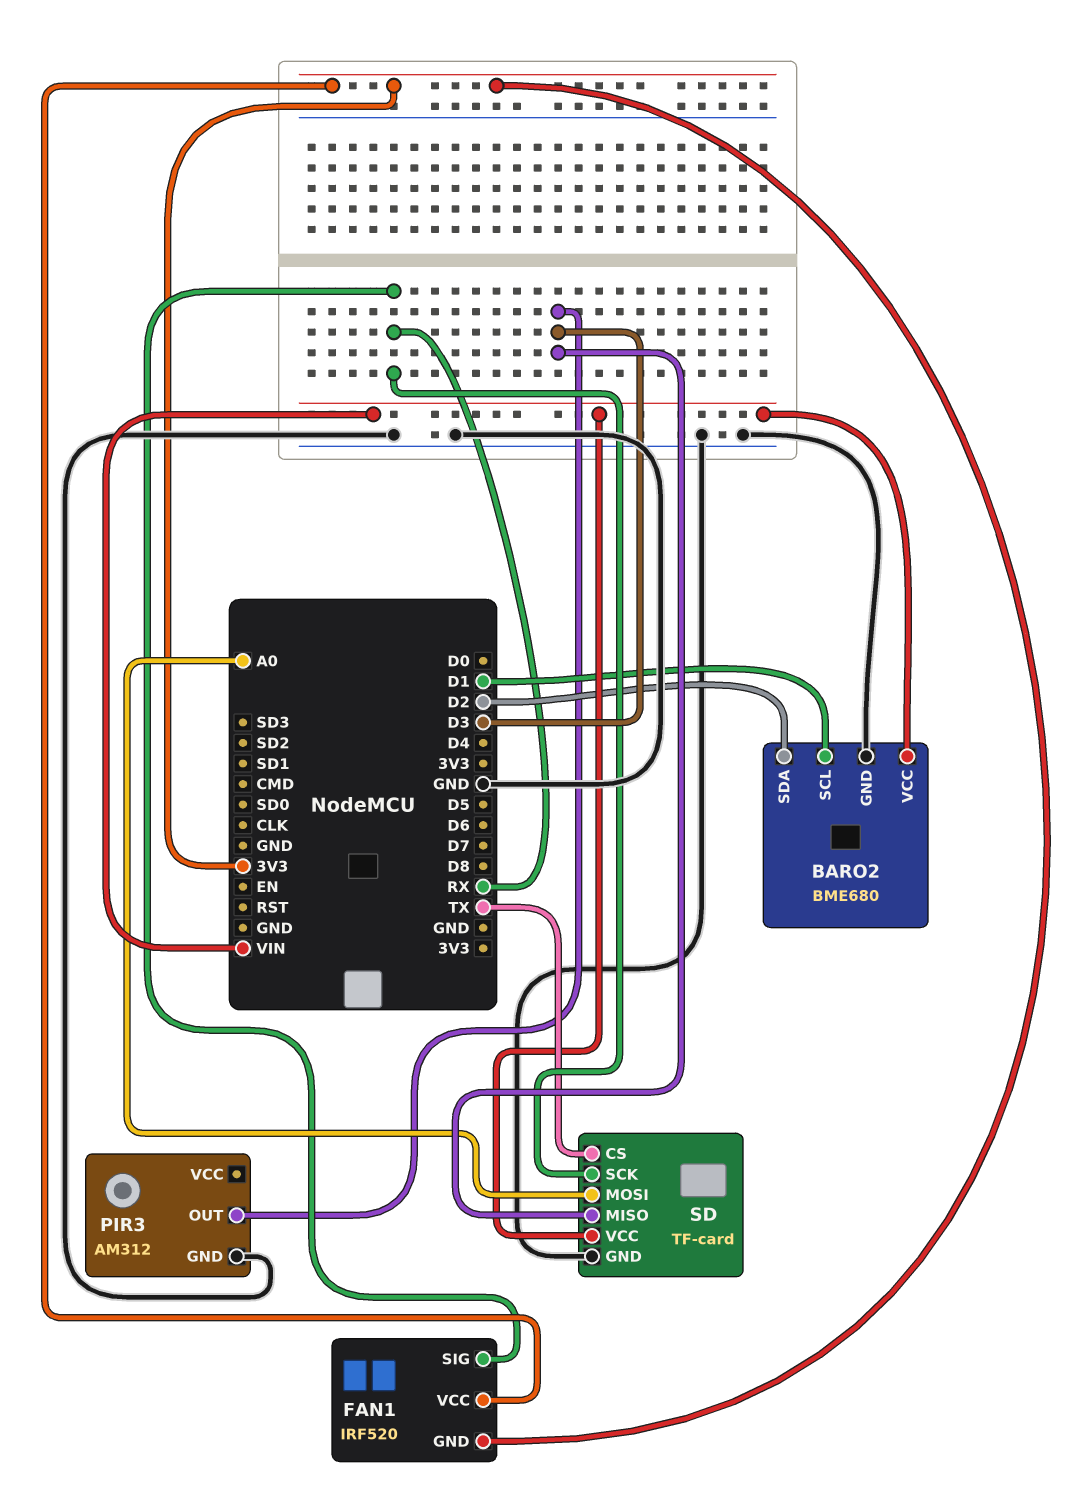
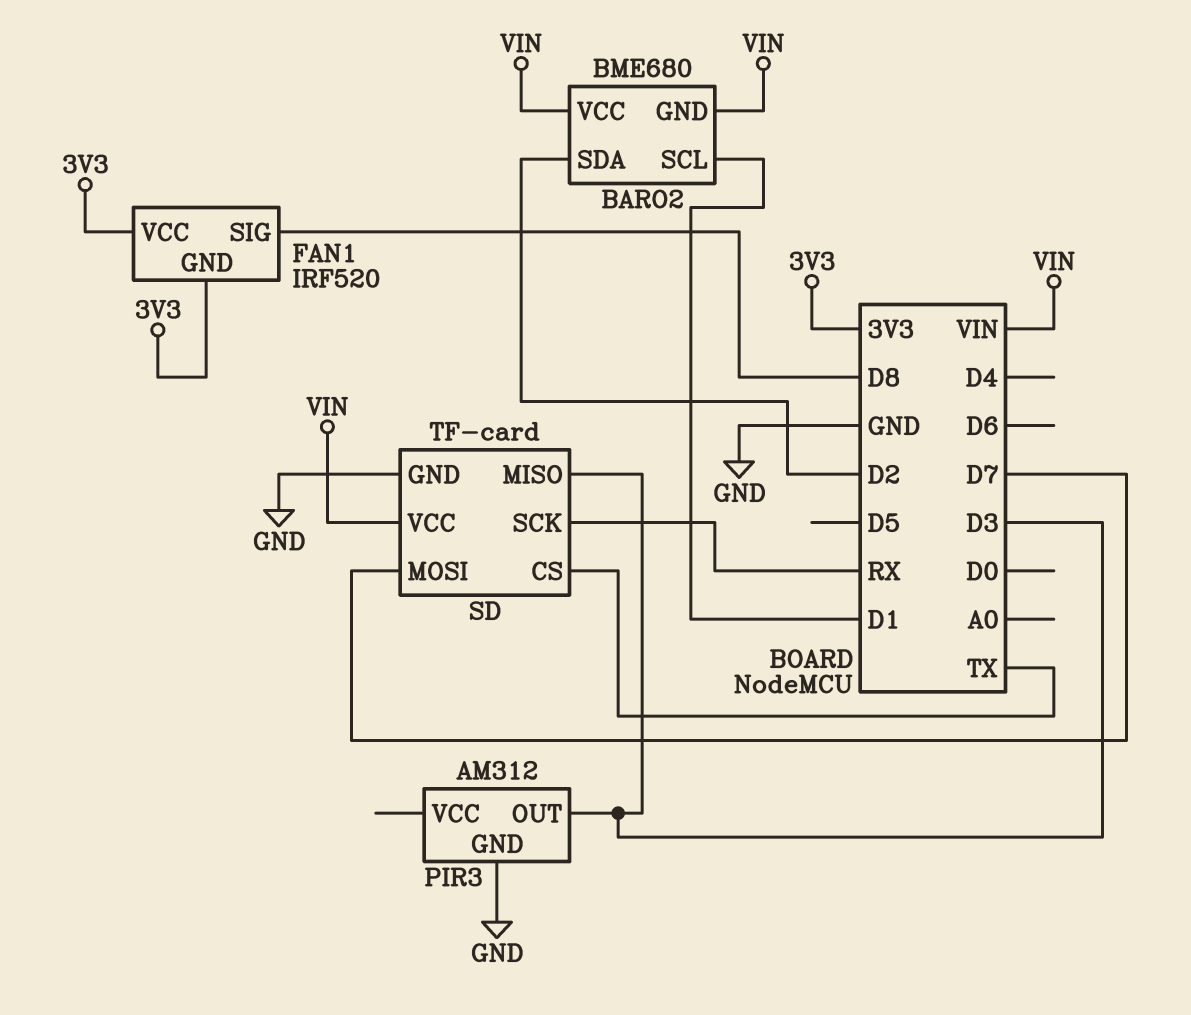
BARO2 pin GND: GND -> VIN
FAN1 pin SIG: RX -> D8
SD pin MOSI: A0 -> D7

